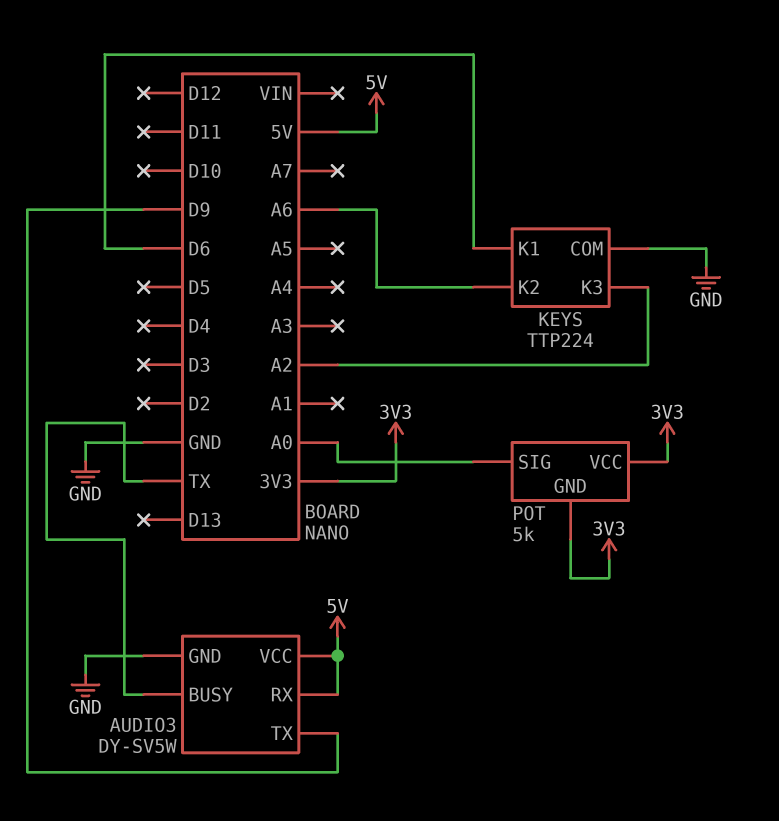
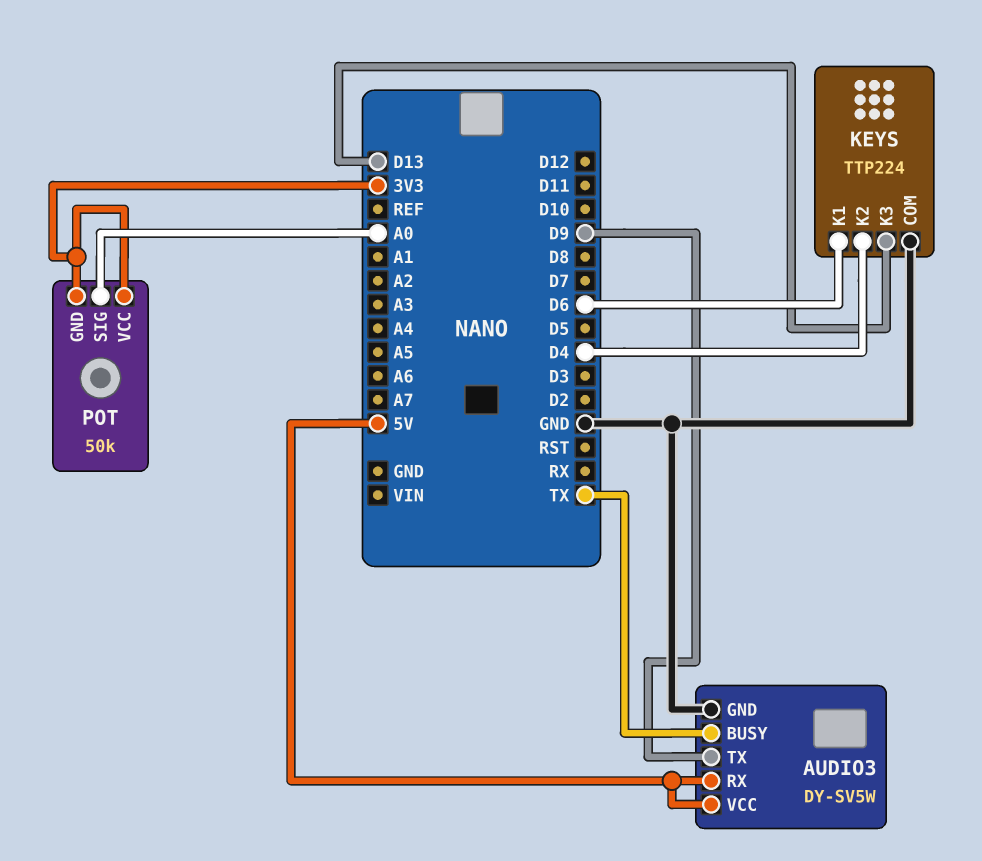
KEYS pin K2: A6 -> D4
KEYS pin K3: A2 -> D13
POT: 5k -> 50k

